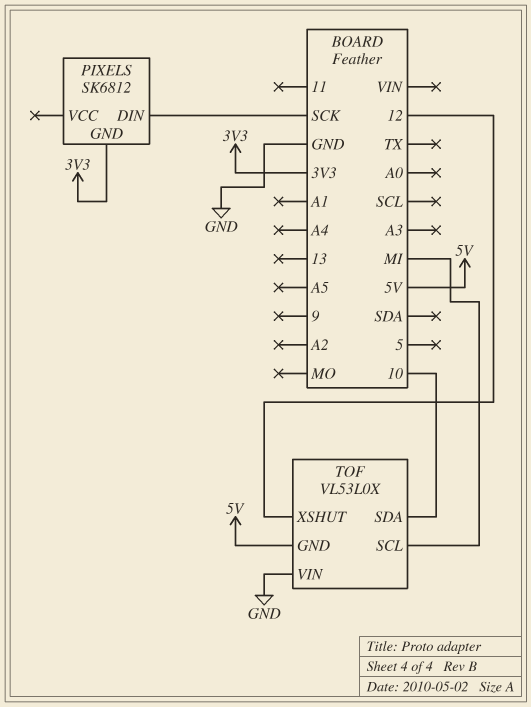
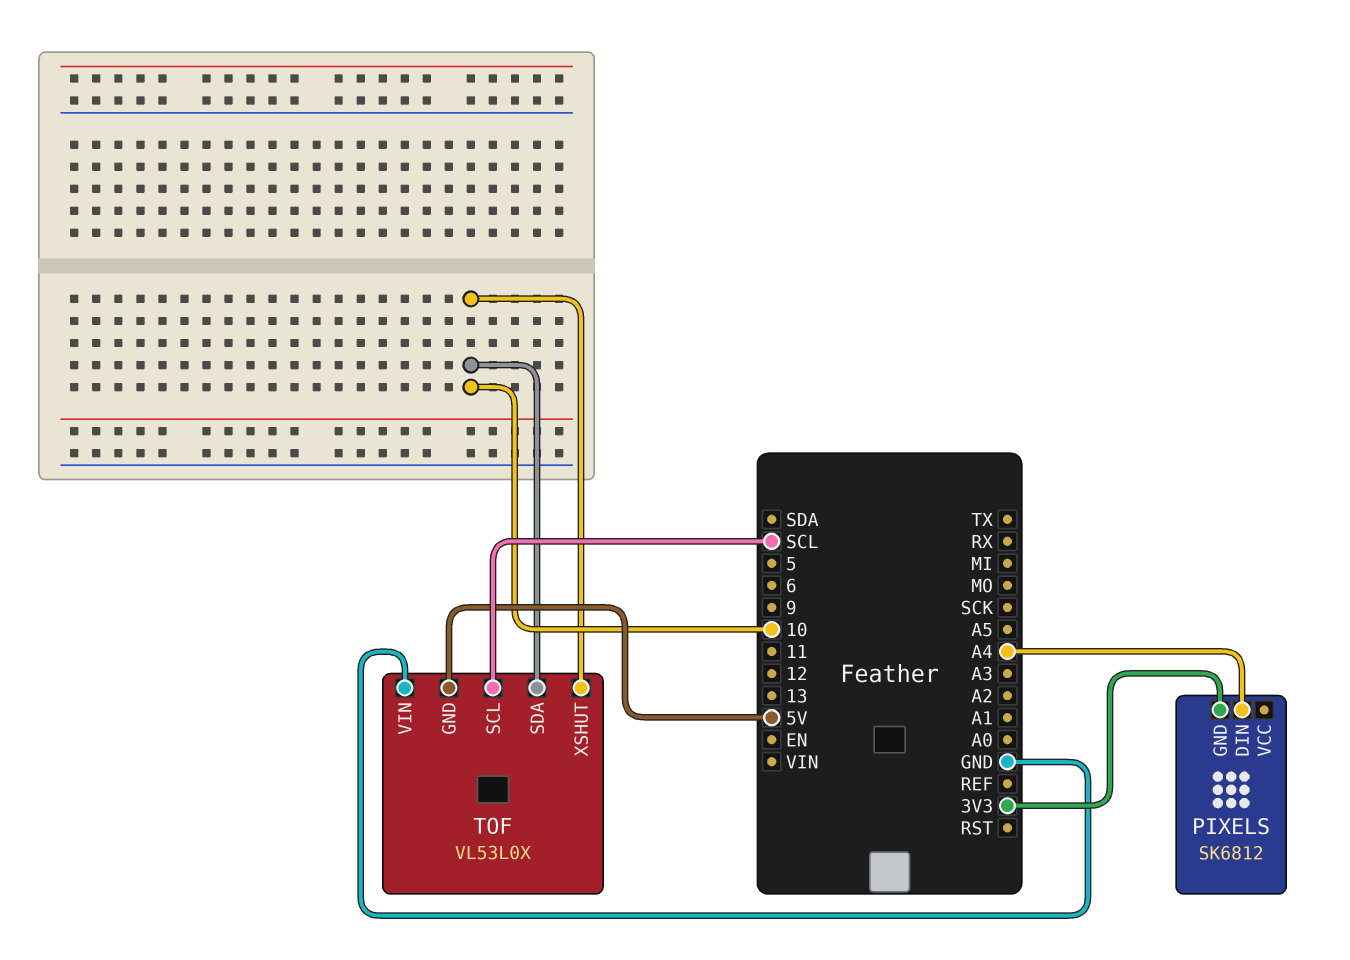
PIXELS pin DIN: SCK -> A4
TOF pin SCL: MI -> SCL
TOF pin XSHUT: 12 -> 10

